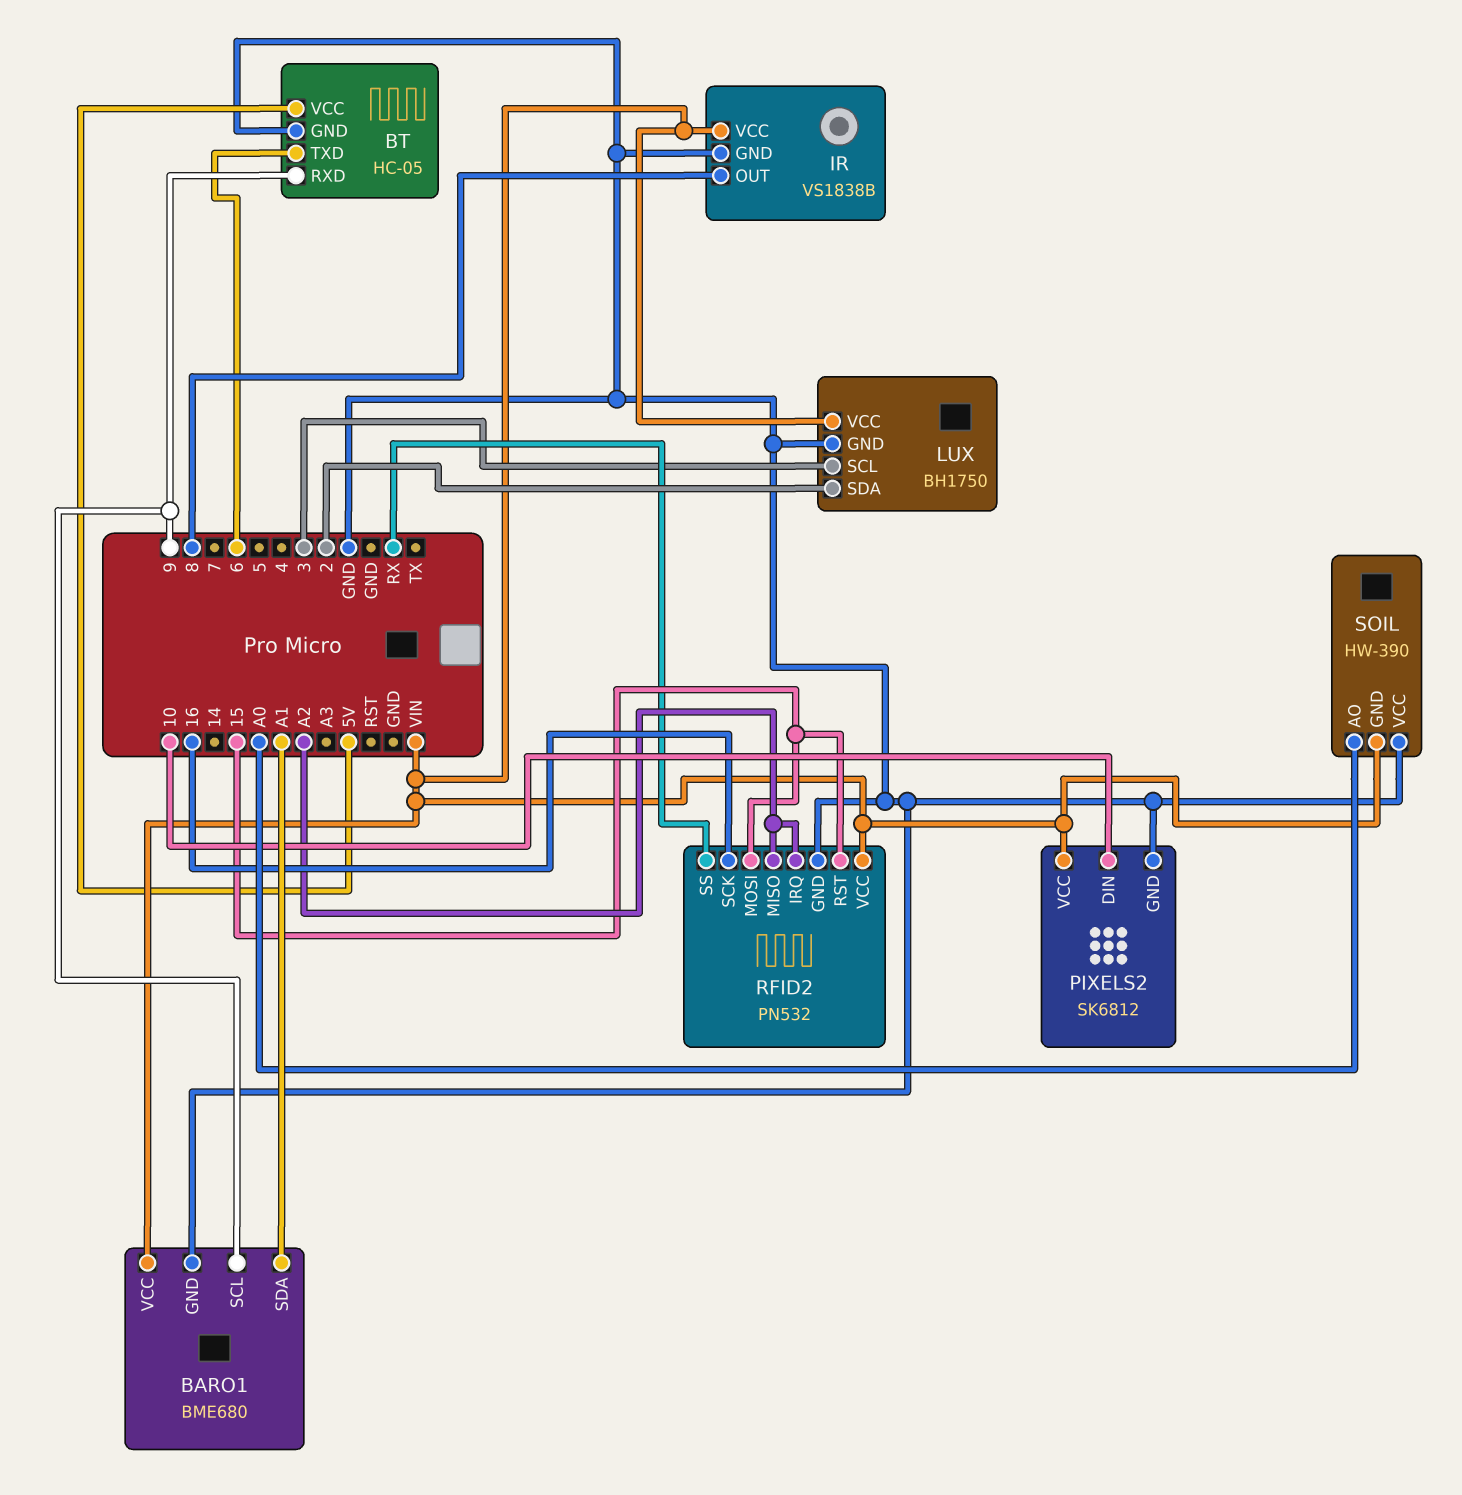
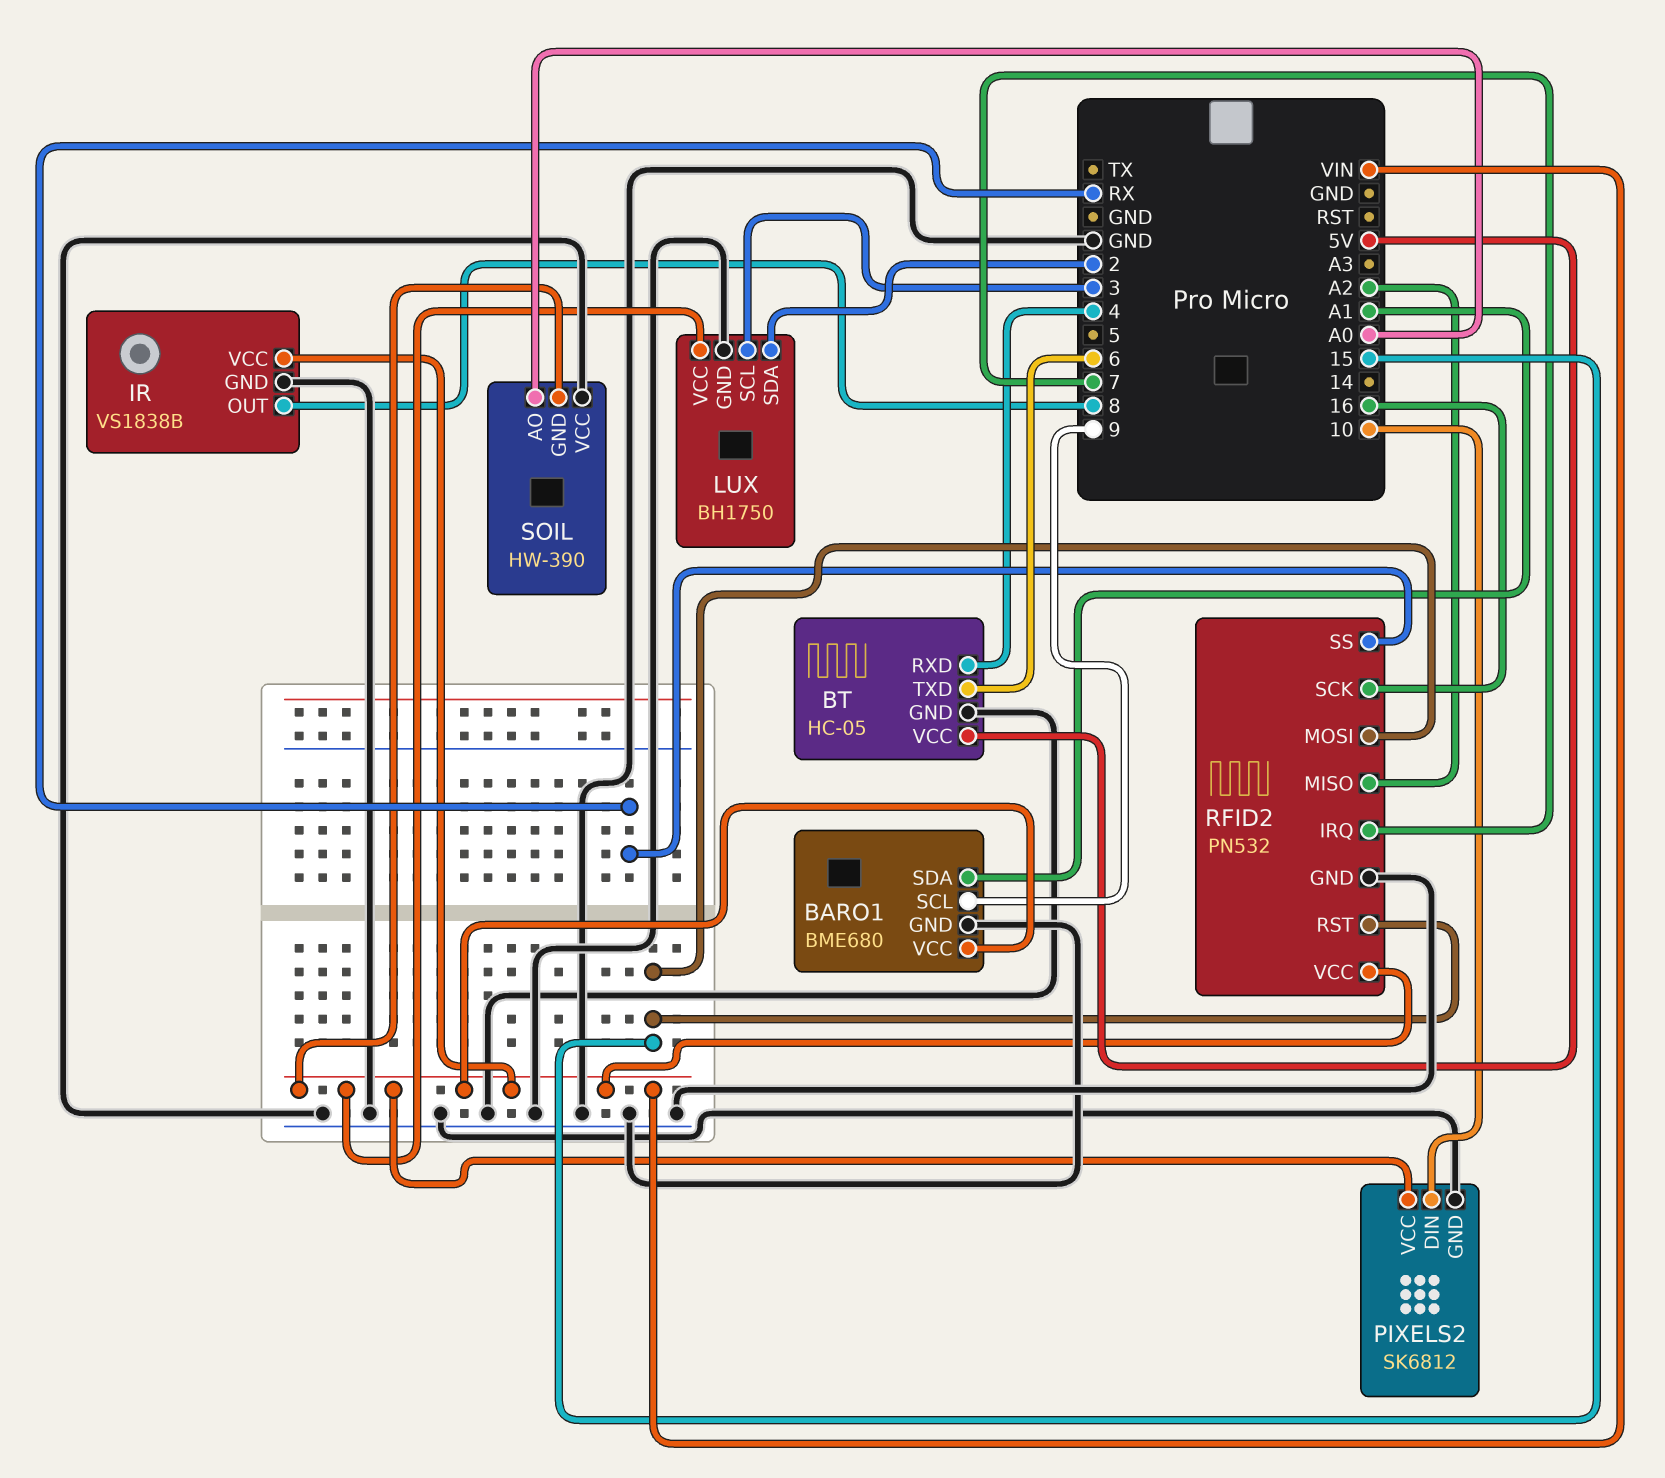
BT pin RXD: 9 -> 4
RFID2 pin IRQ: A2 -> 7

